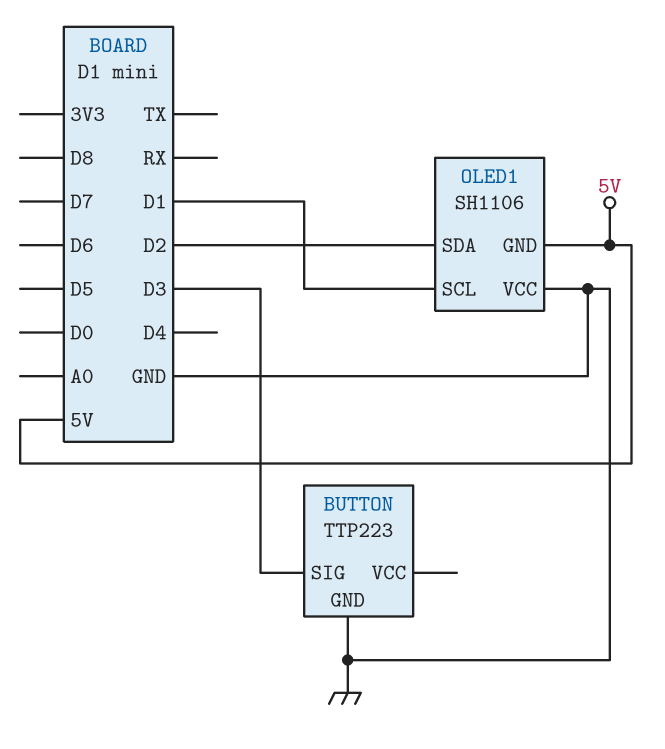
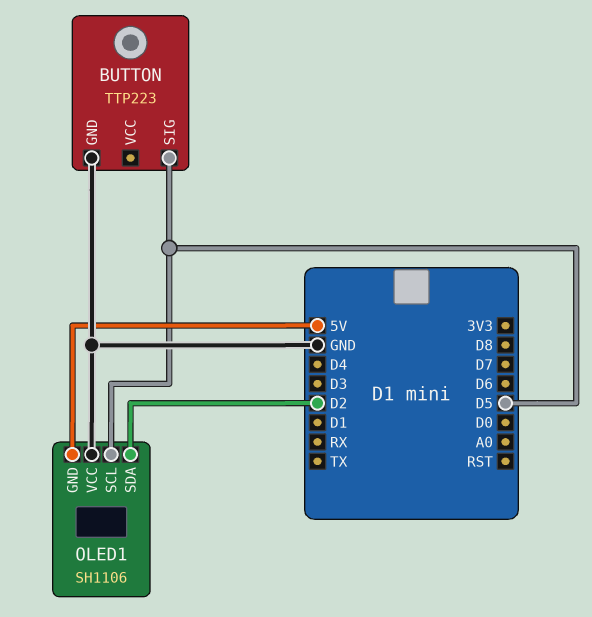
BUTTON pin SIG: D3 -> D5
OLED1 pin SCL: D1 -> D5

